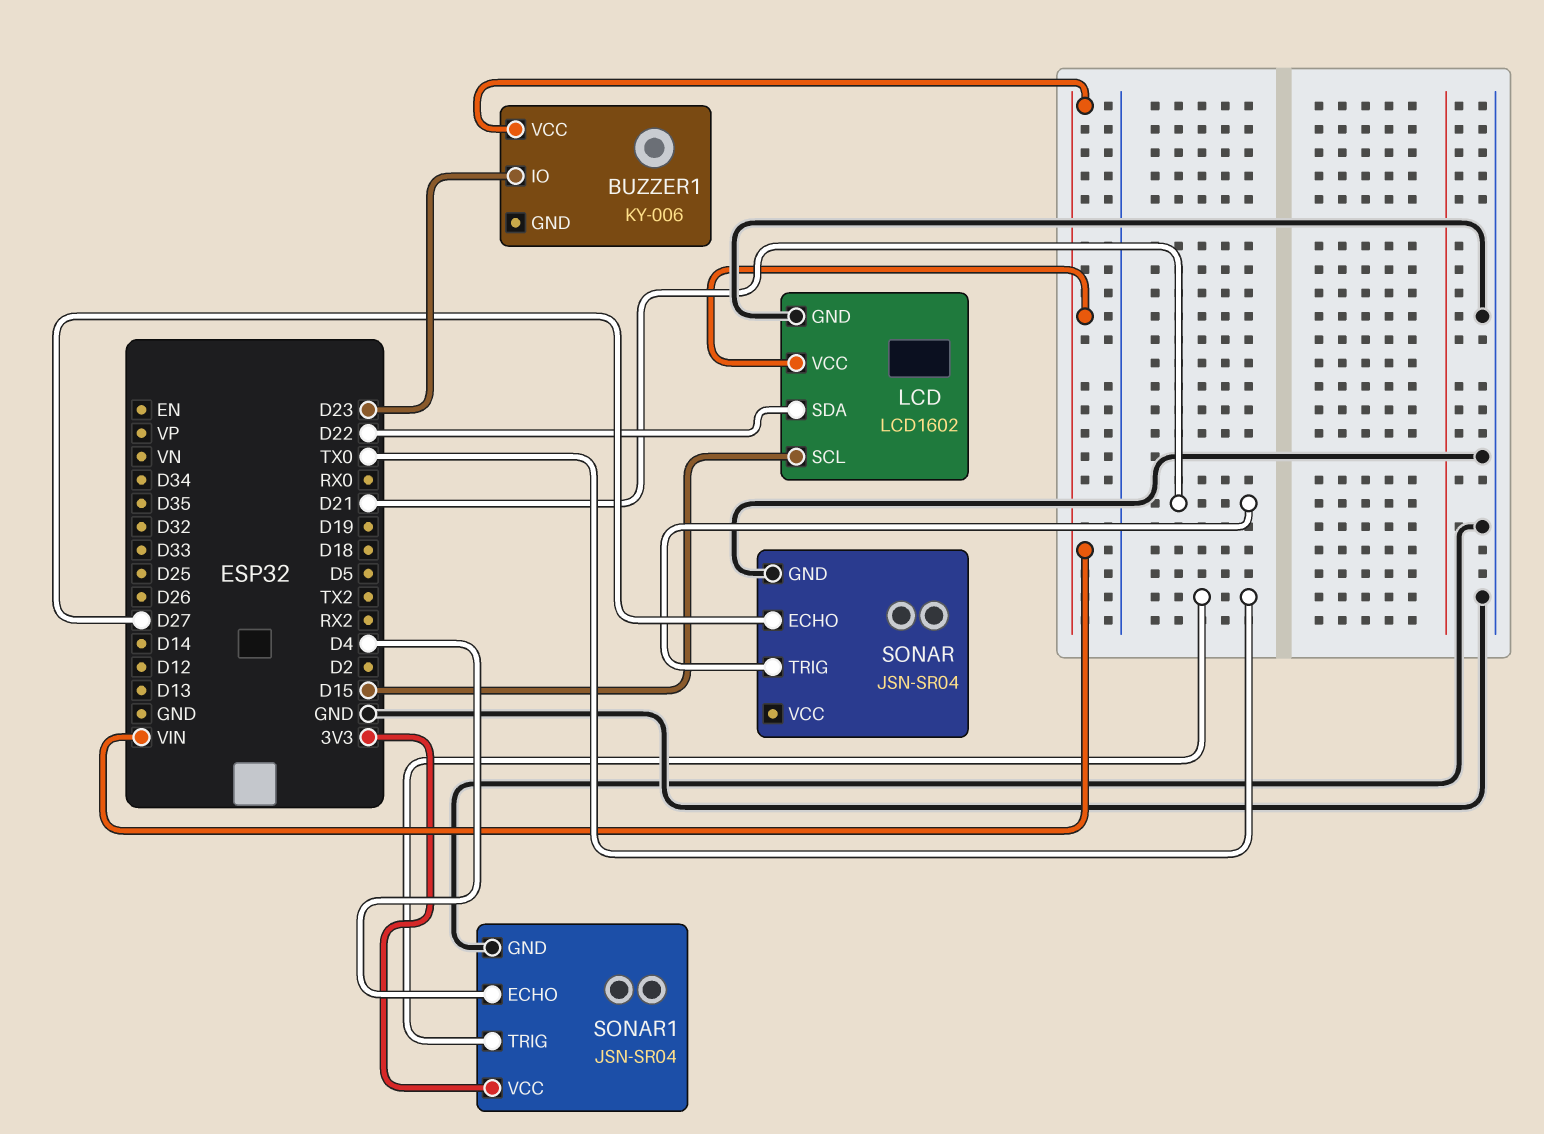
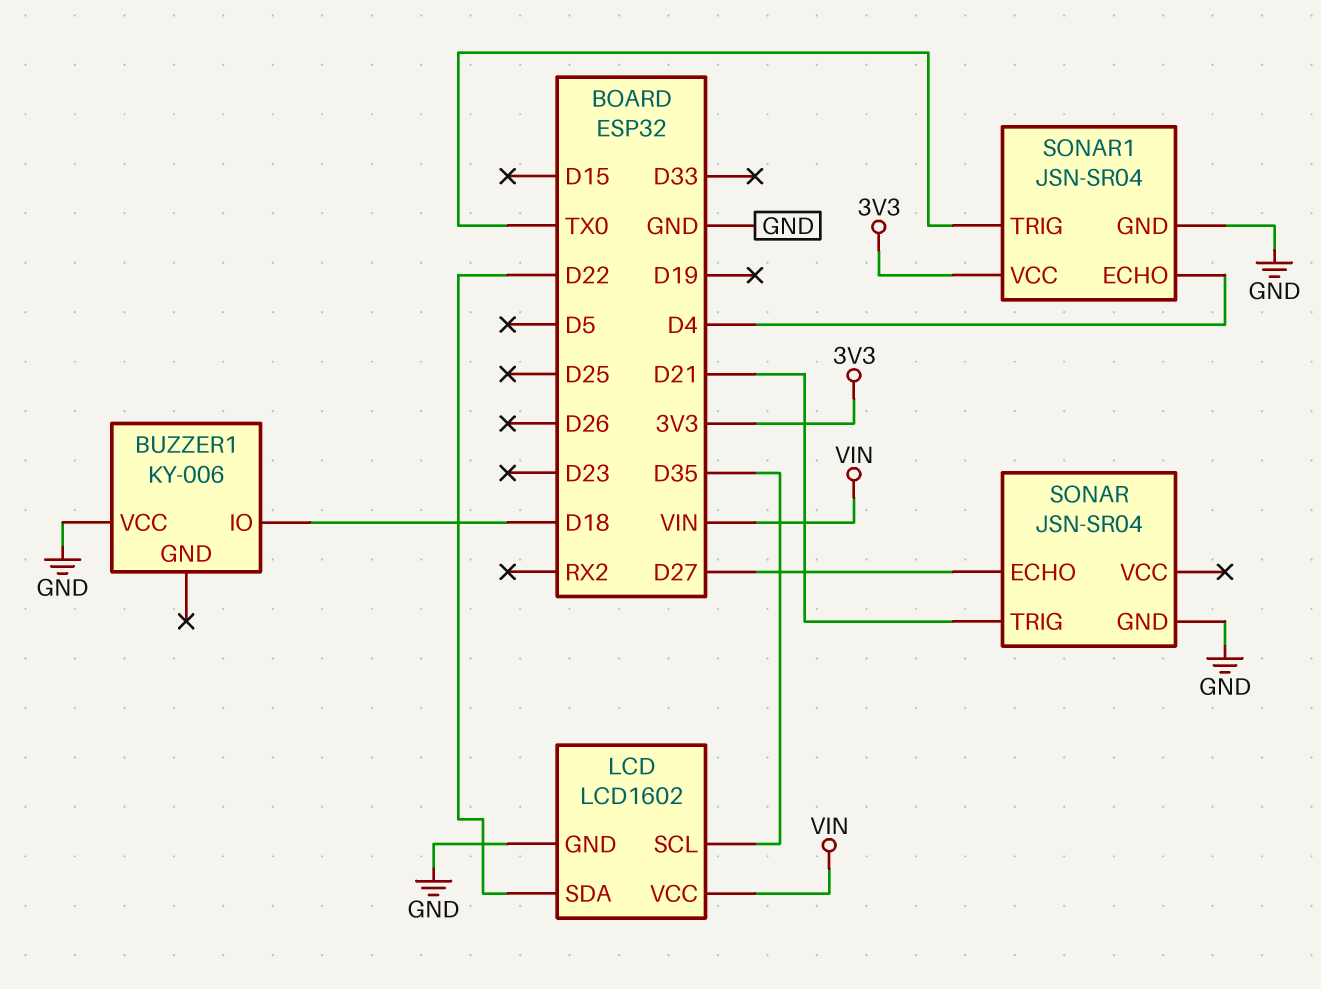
BUZZER1 pin IO: D23 -> D18
BUZZER1 pin VCC: VIN -> GND
LCD pin SCL: D15 -> D35

